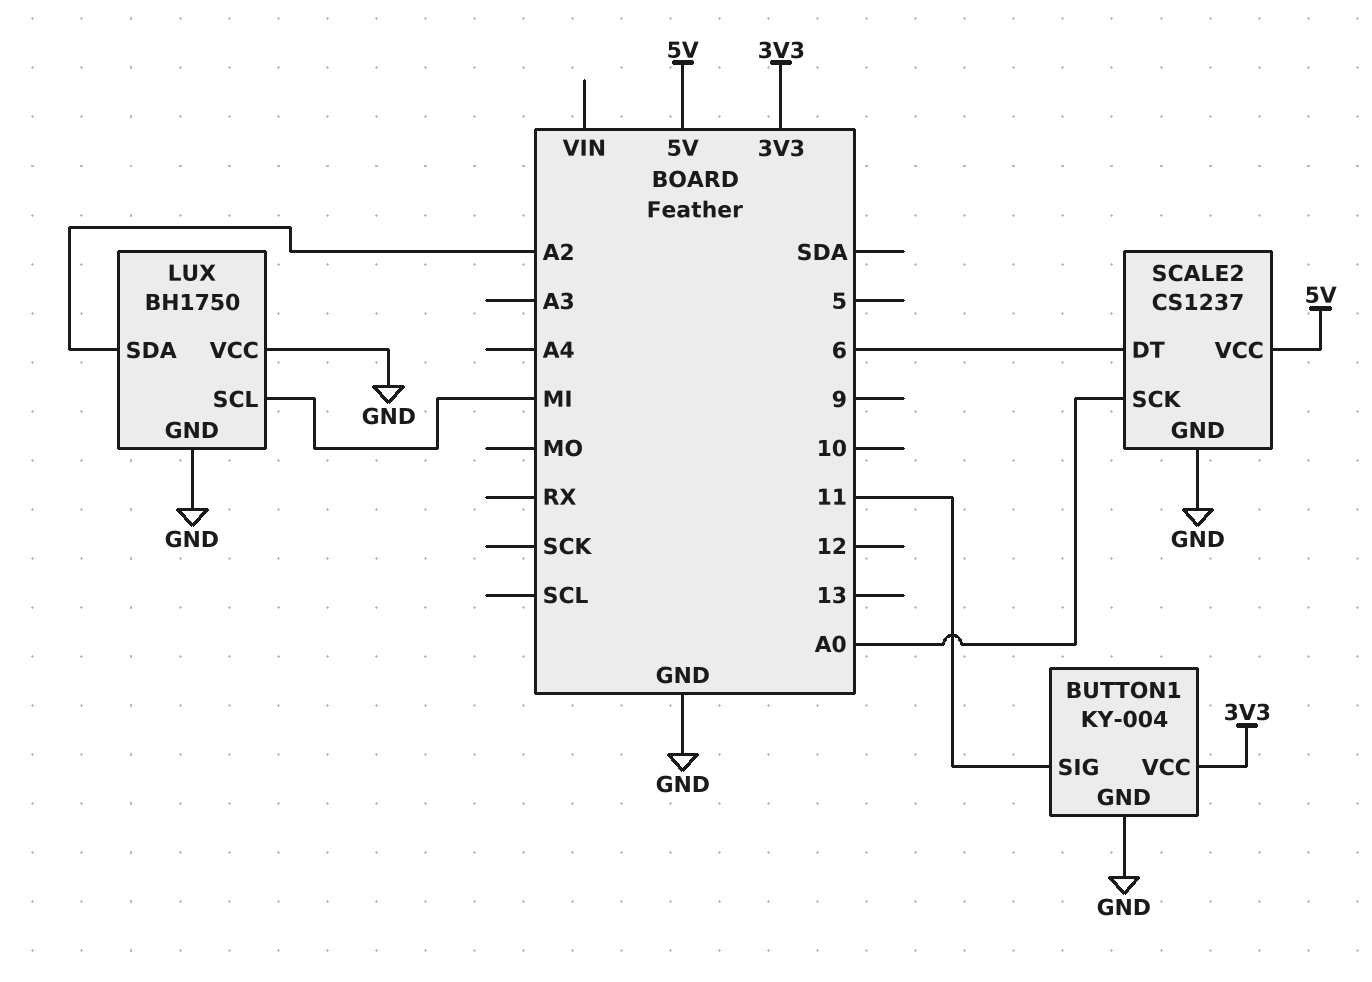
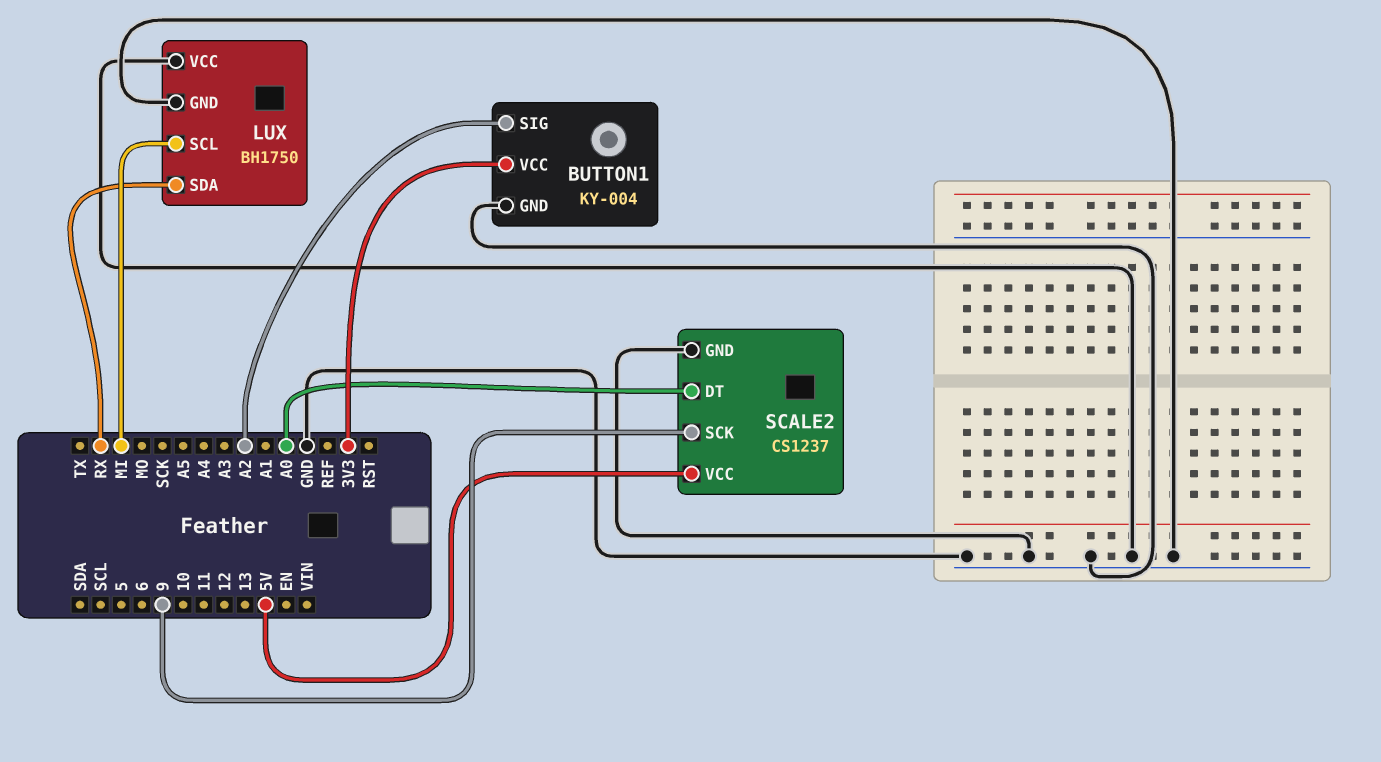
BUTTON1 pin SIG: 11 -> A2
LUX pin SDA: A2 -> RX
SCALE2 pin DT: 6 -> A0
SCALE2 pin SCK: A0 -> 9

